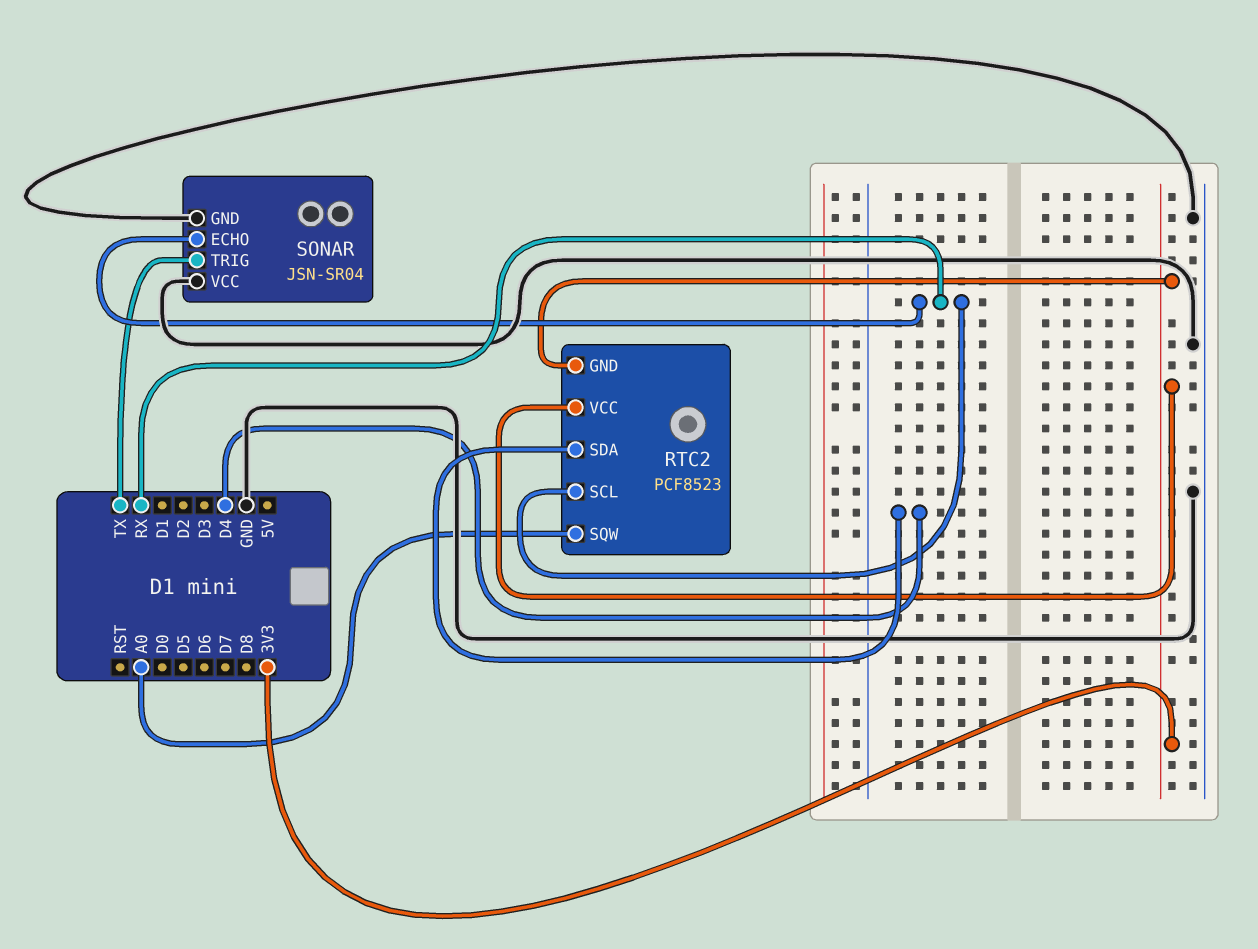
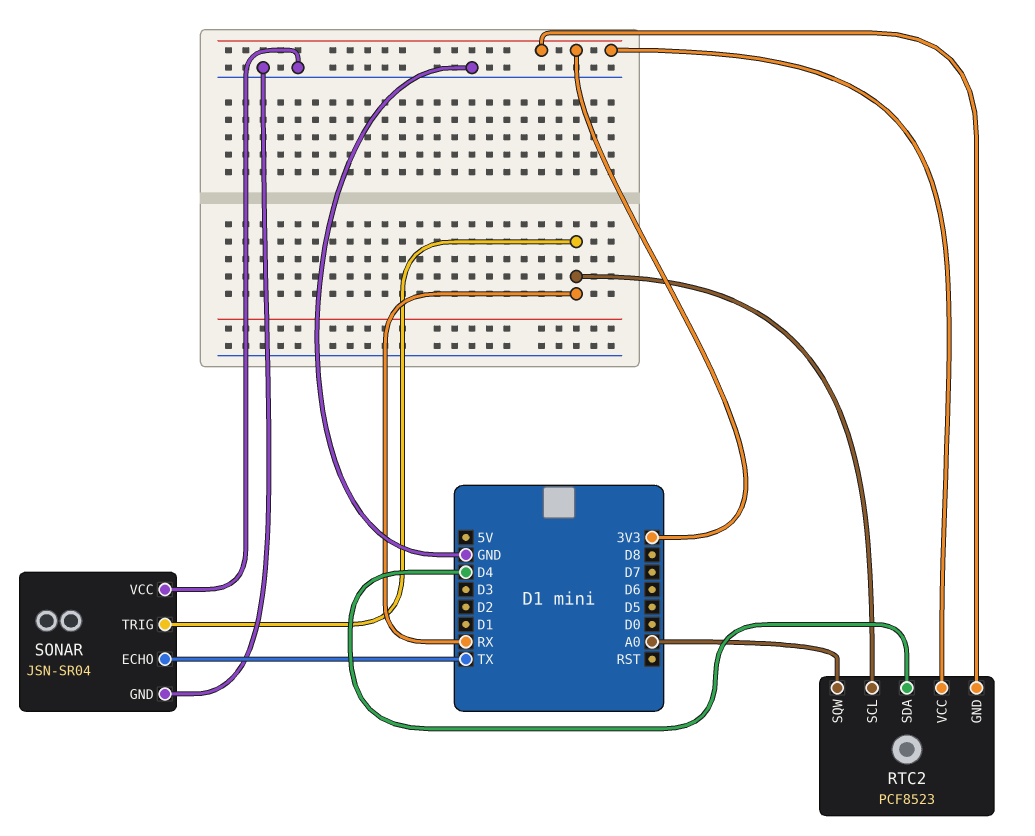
SONAR pin ECHO: RX -> TX
SONAR pin TRIG: TX -> RX

